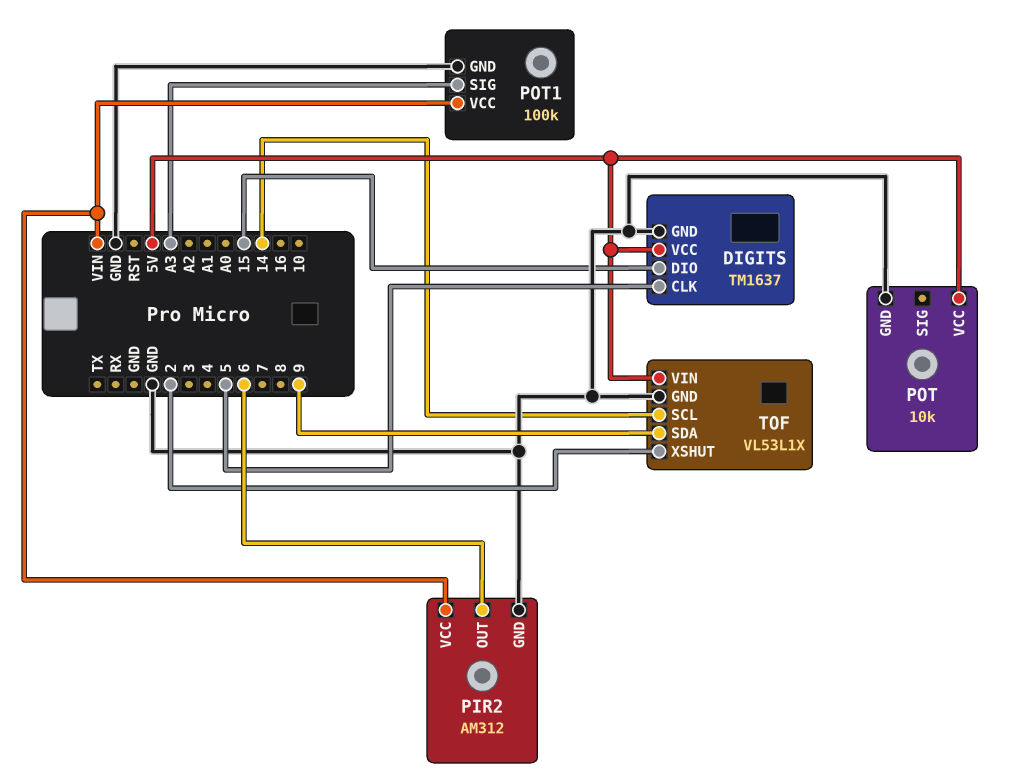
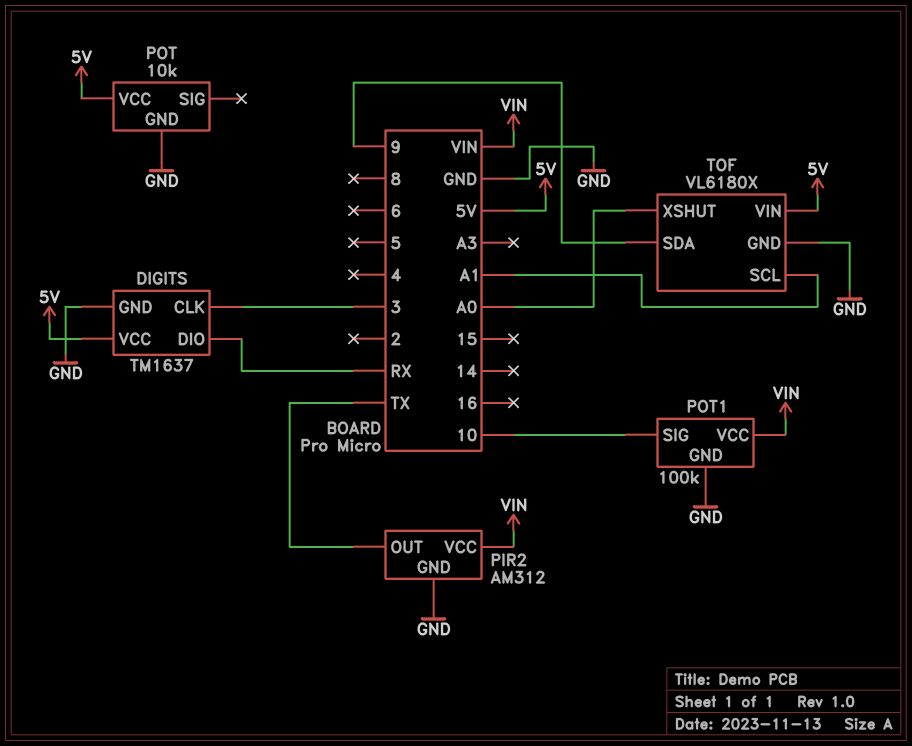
DIGITS pin CLK: 5 -> 3
DIGITS pin DIO: 15 -> RX
PIR2 pin OUT: 6 -> TX
POT1 pin SIG: A3 -> 10
TOF: VL53L1X -> VL6180X
TOF pin SCL: 14 -> A1
TOF pin XSHUT: 2 -> A0

